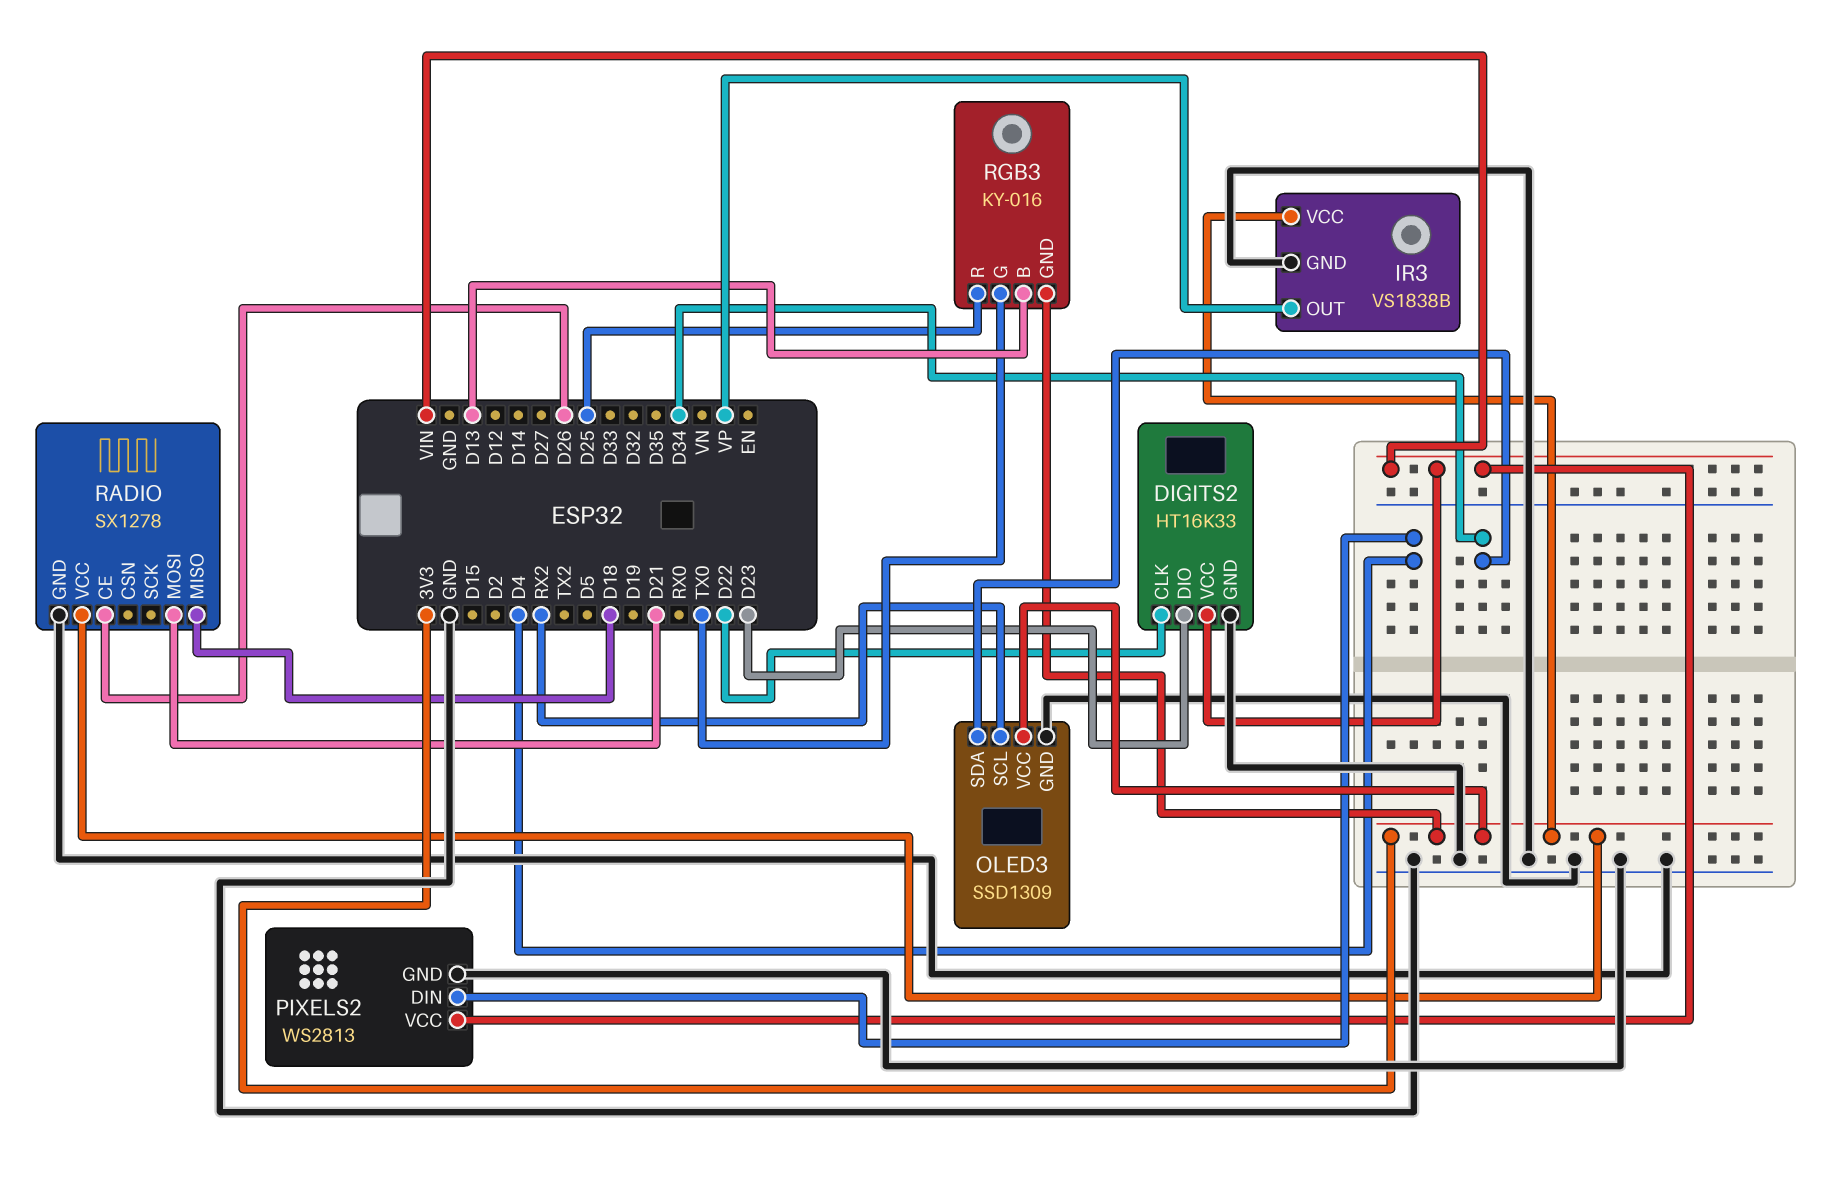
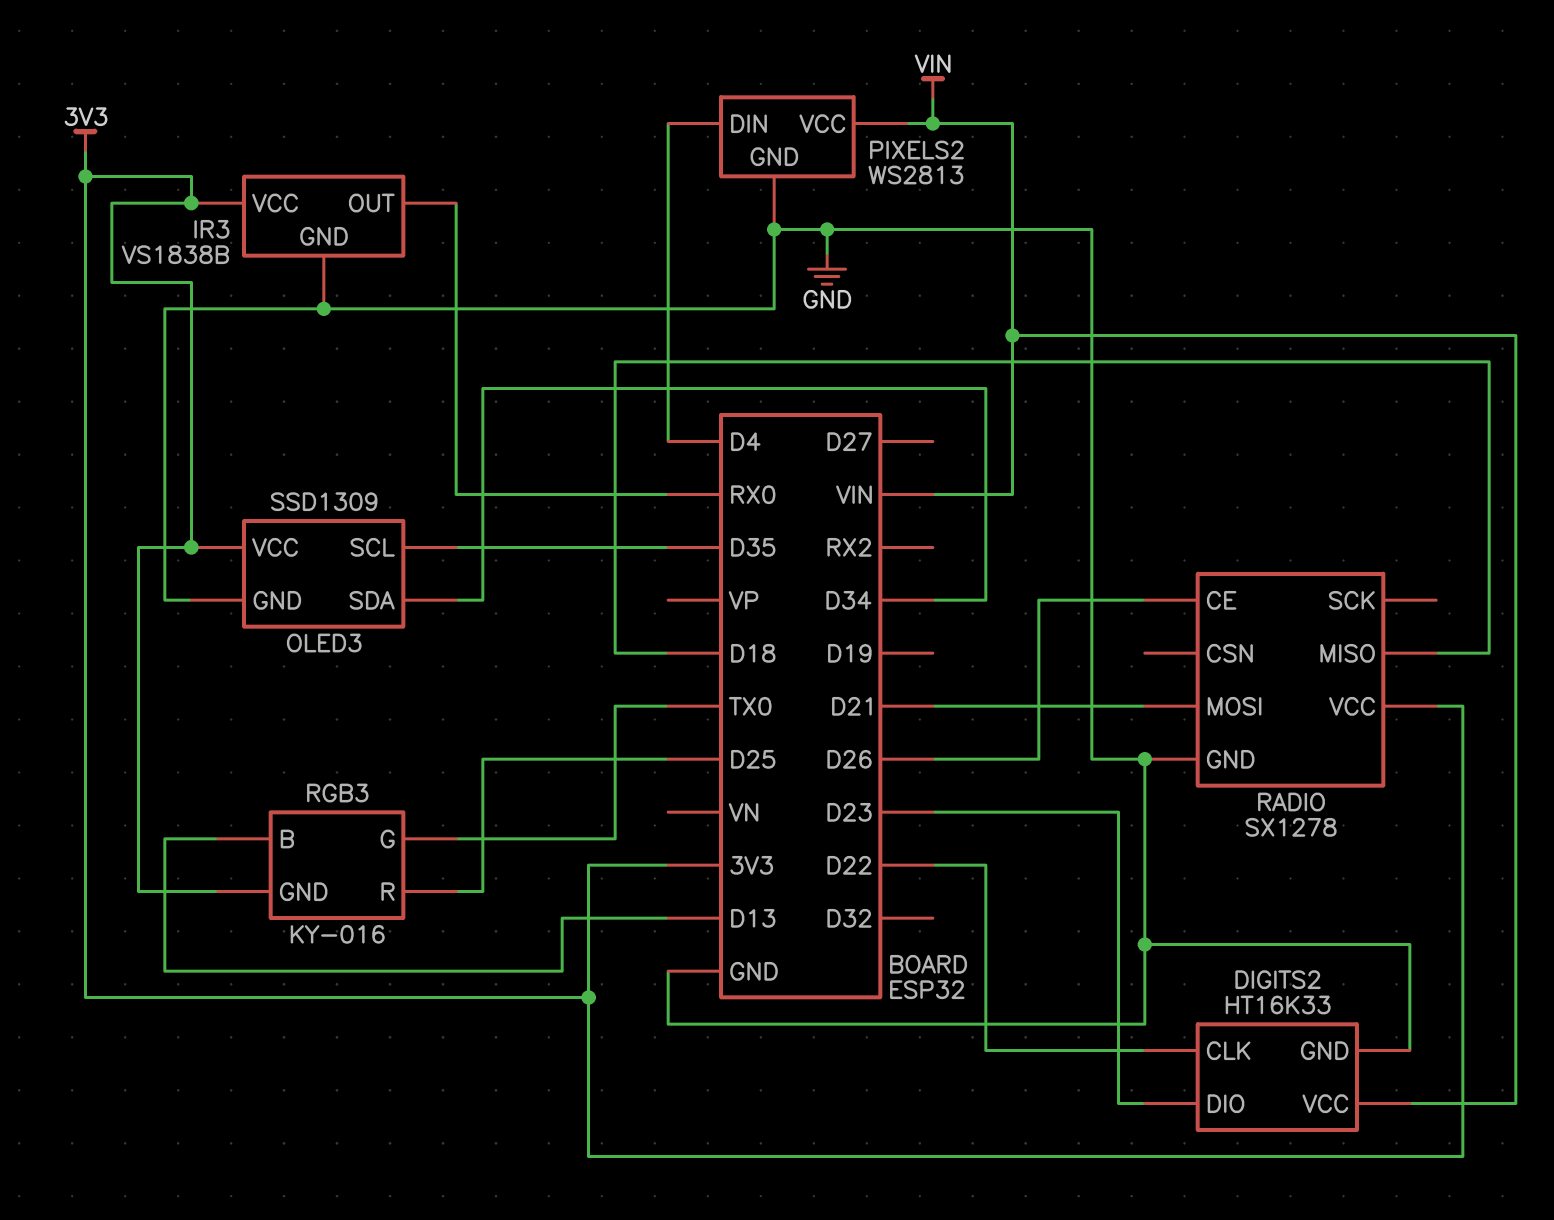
IR3 pin OUT: VP -> RX0
OLED3 pin SCL: RX2 -> D35

